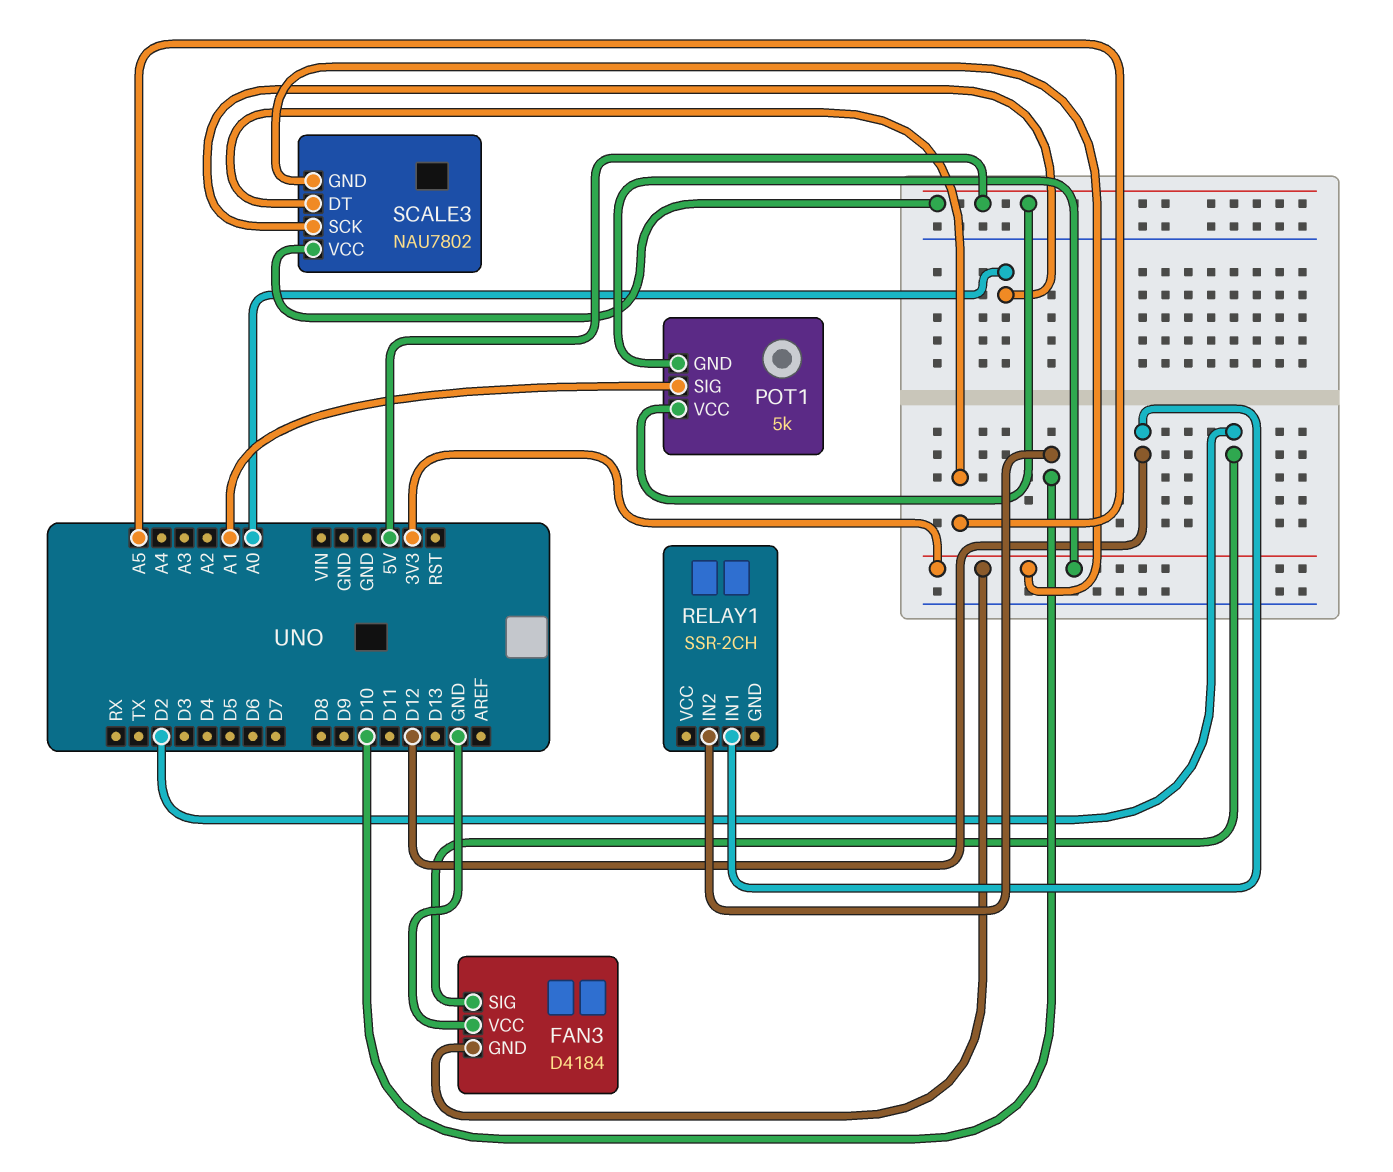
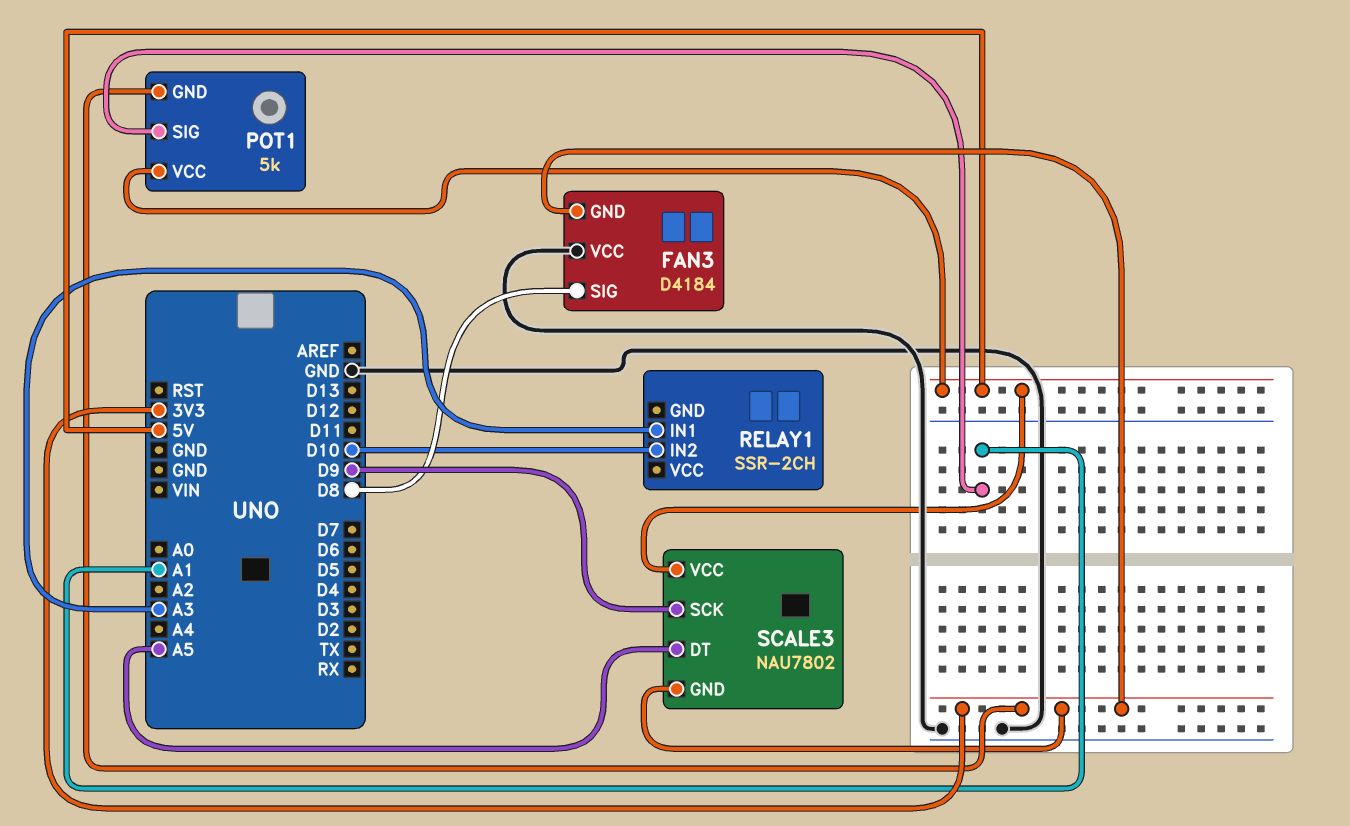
FAN3 pin SIG: D2 -> D8
RELAY1 pin IN1: D12 -> A3
SCALE3 pin SCK: A0 -> D9

